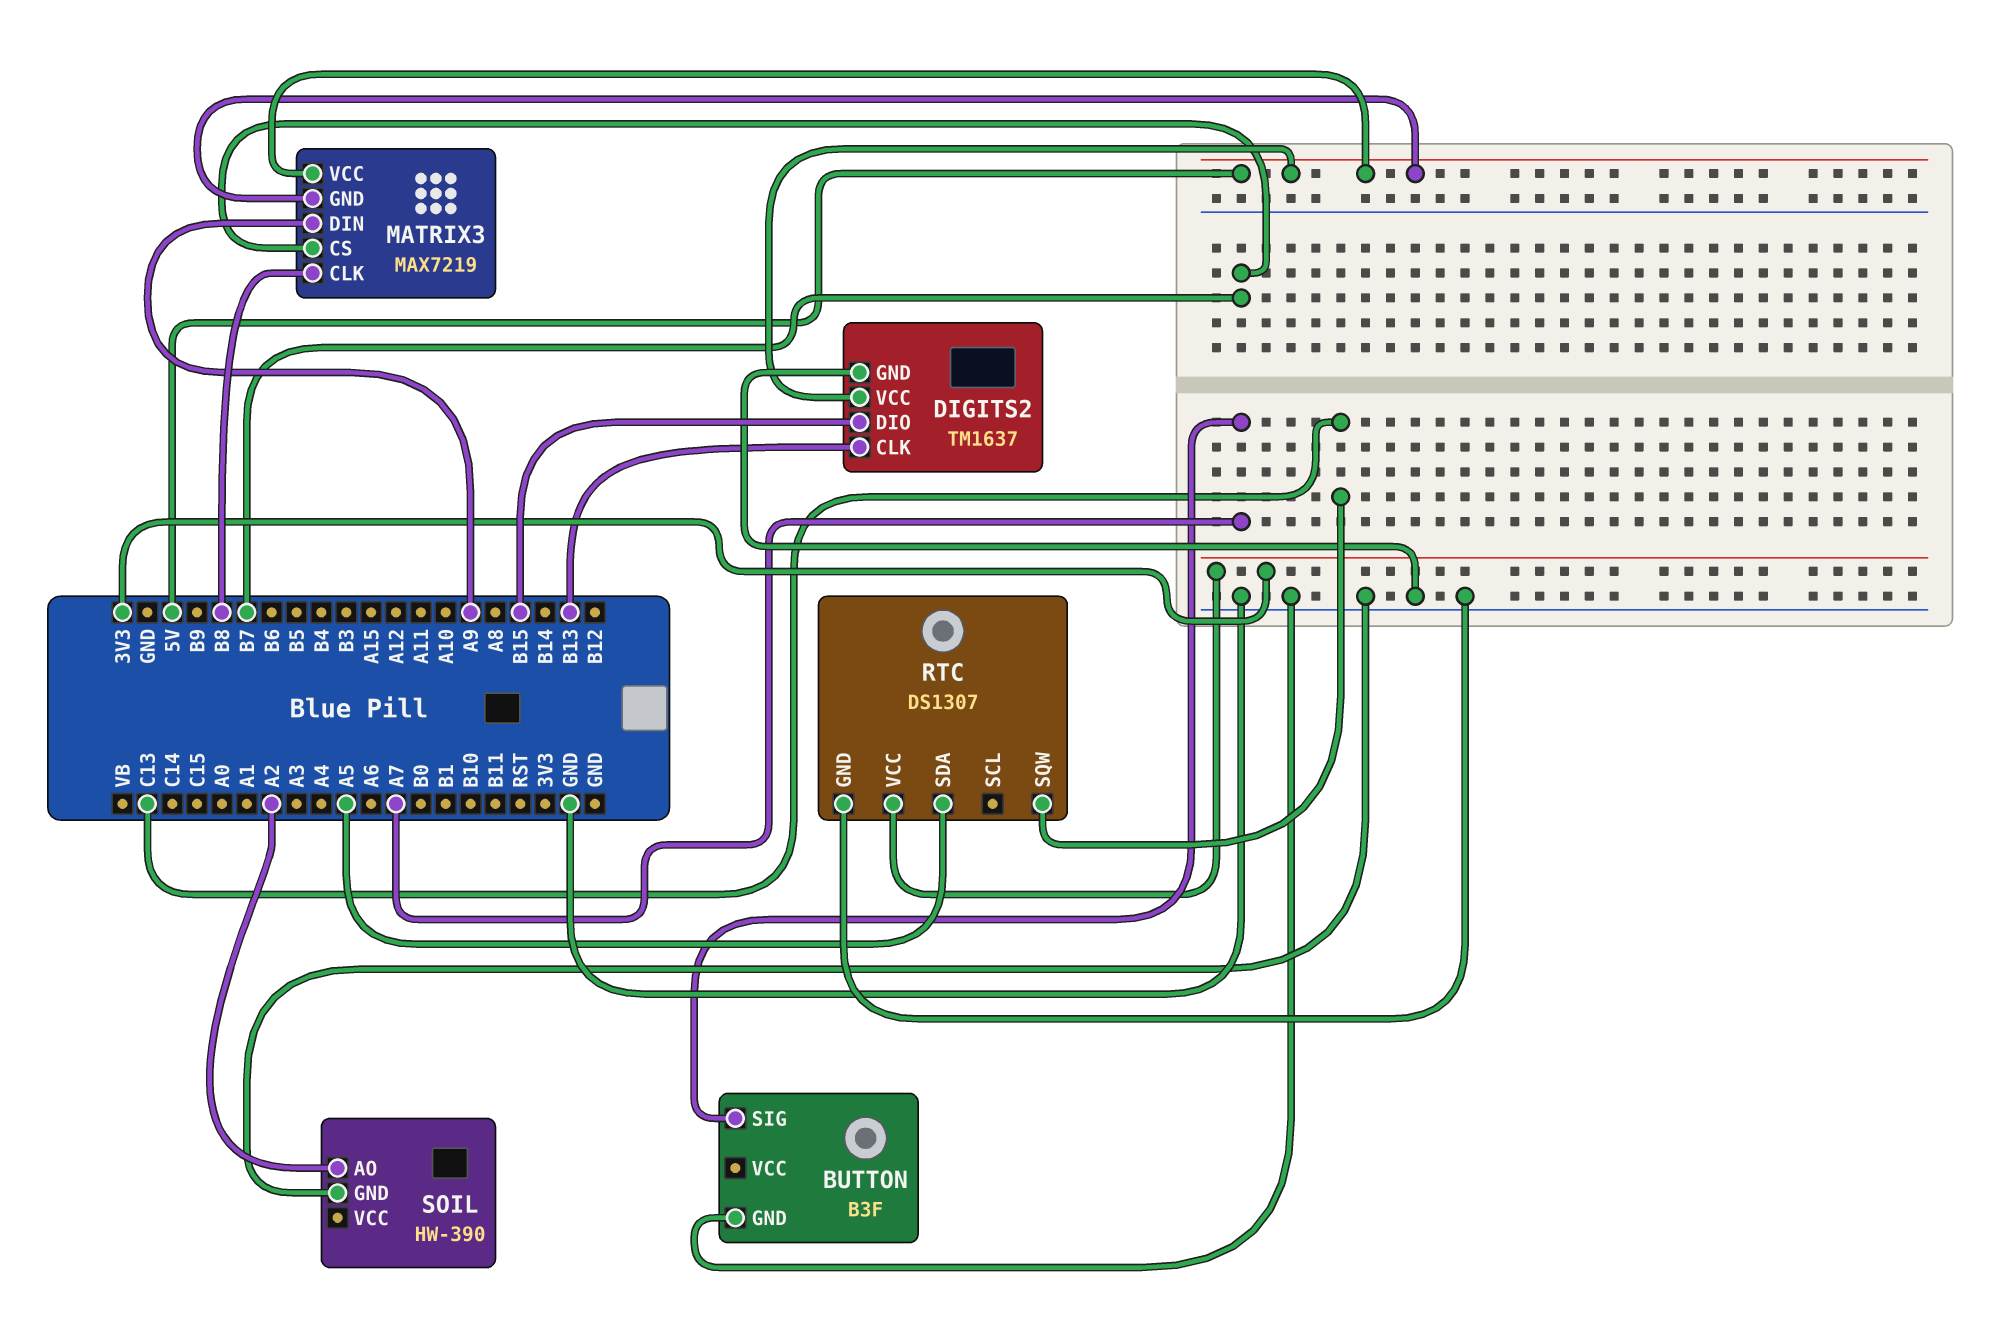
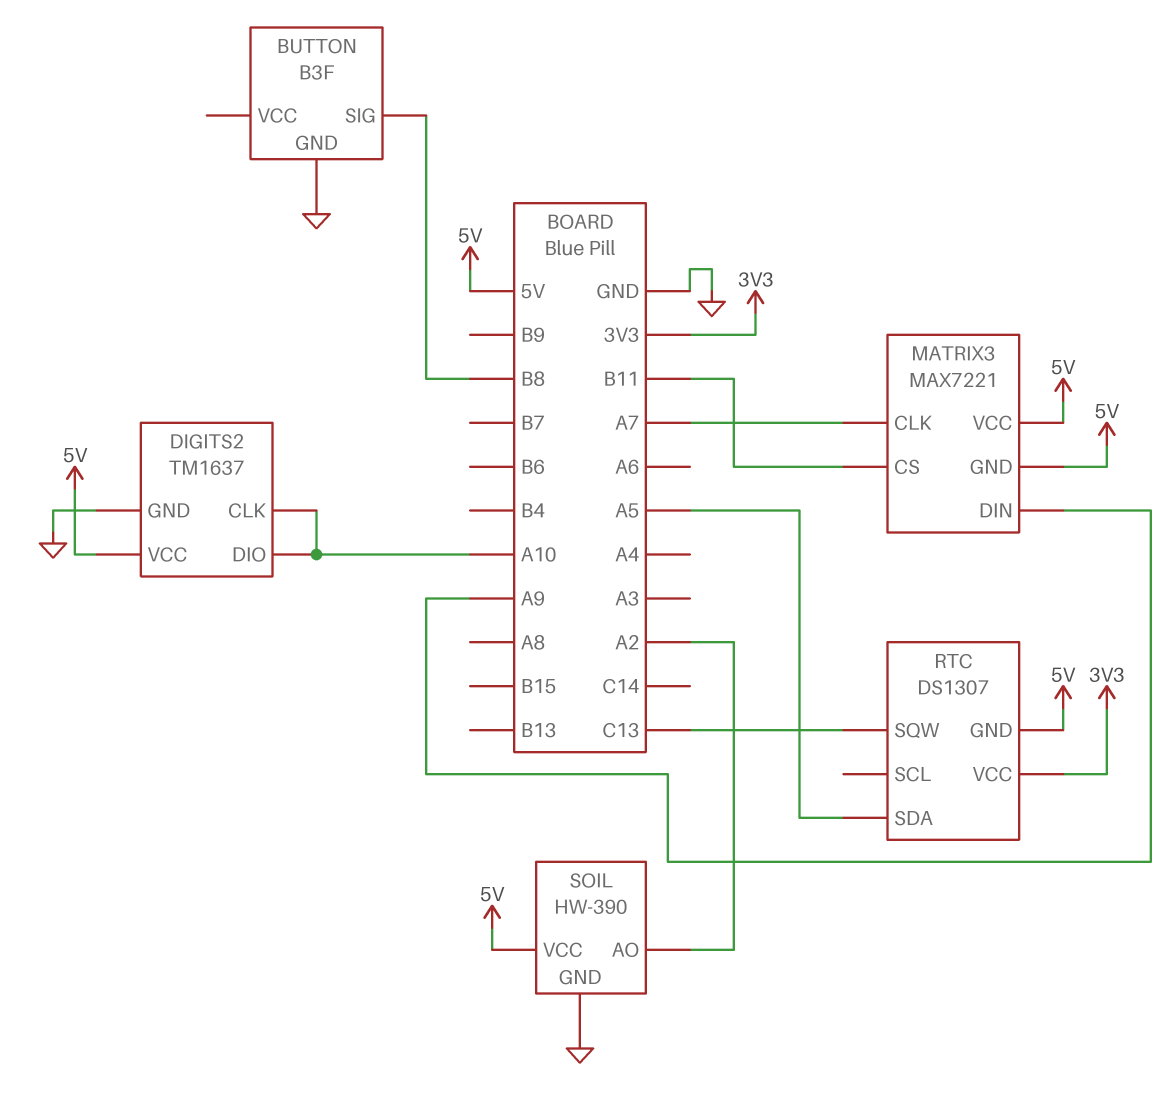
BUTTON pin SIG: A7 -> B8
DIGITS2 pin CLK: B13 -> A10
DIGITS2 pin DIO: B15 -> A10
MATRIX3: MAX7219 -> MAX7221
MATRIX3 pin CLK: B8 -> A7
MATRIX3 pin CS: B7 -> B11
RTC pin GND: GND -> 5V
SOIL pin VCC: none -> 5V

